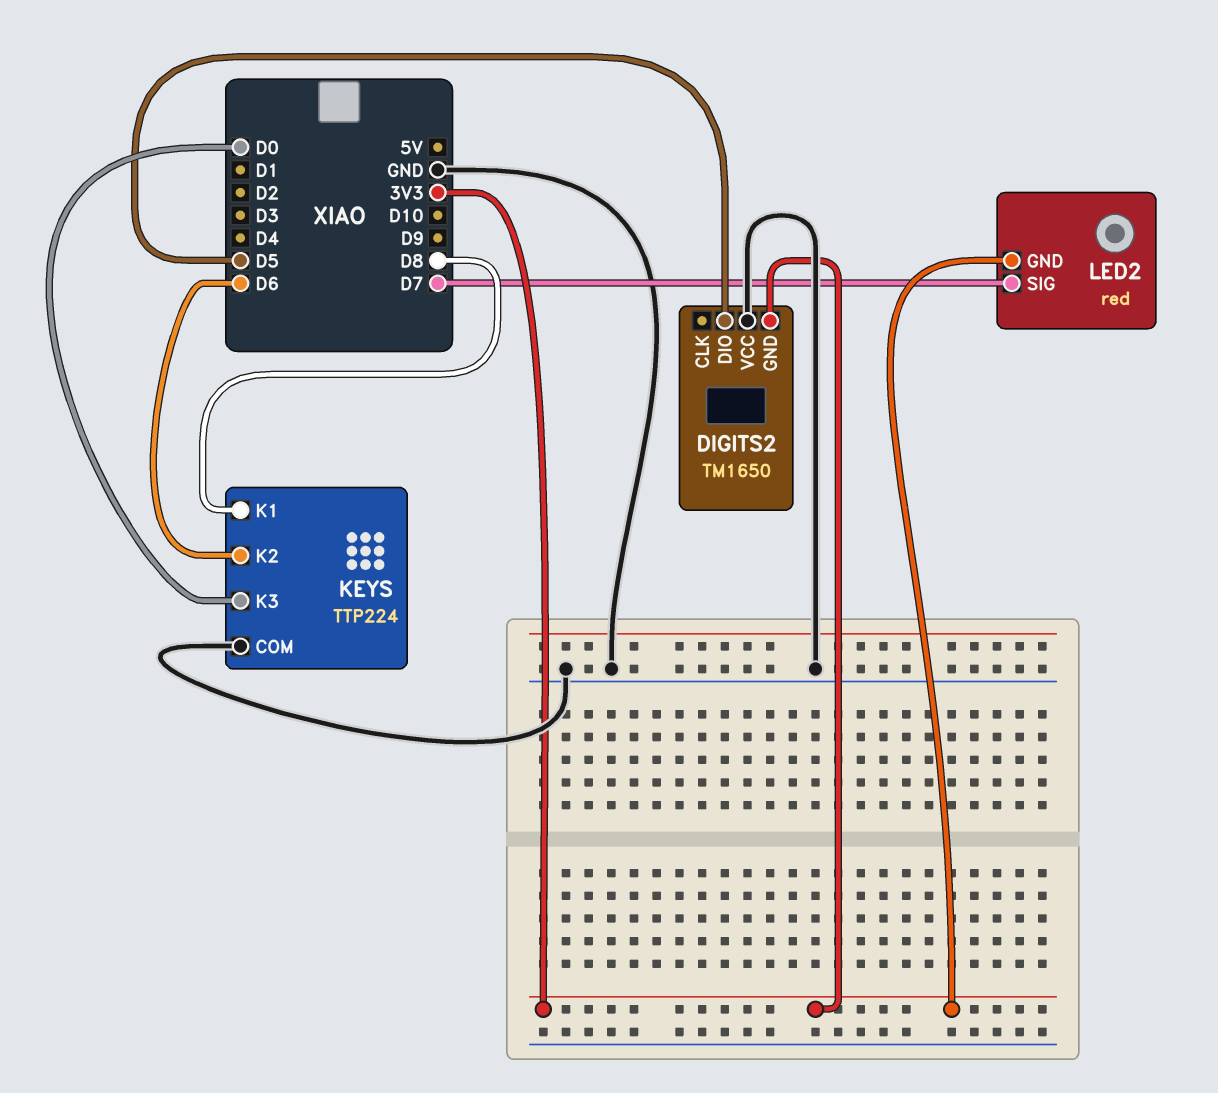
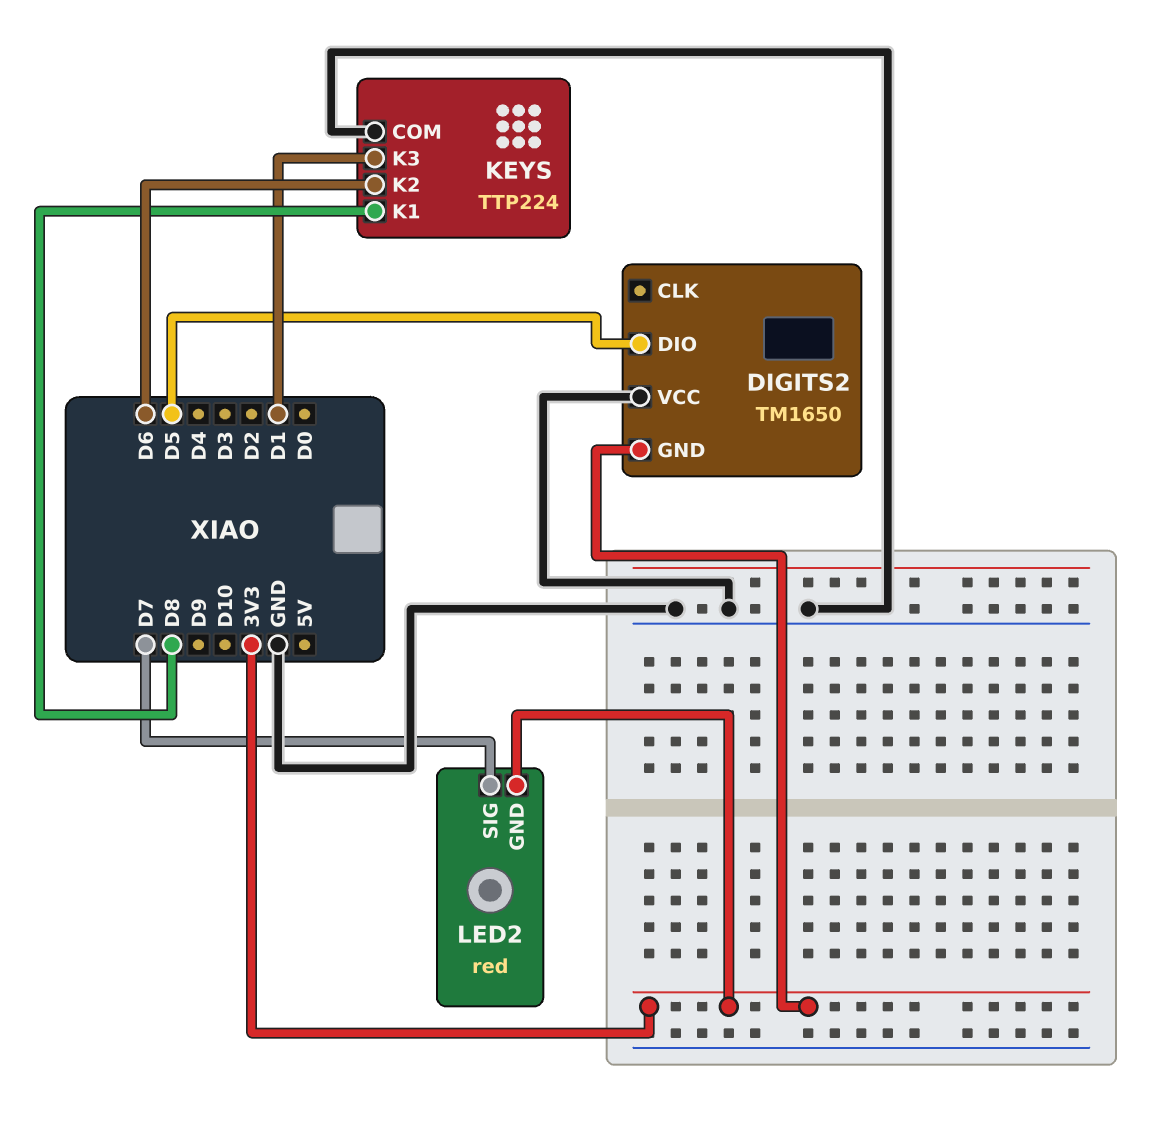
KEYS pin K3: D0 -> D1

